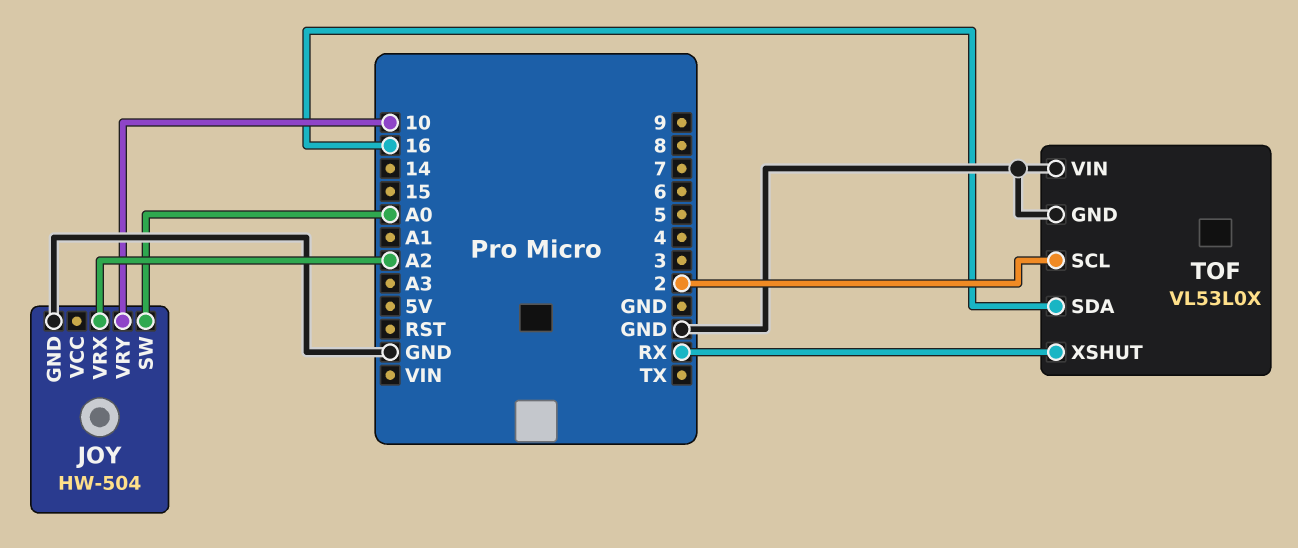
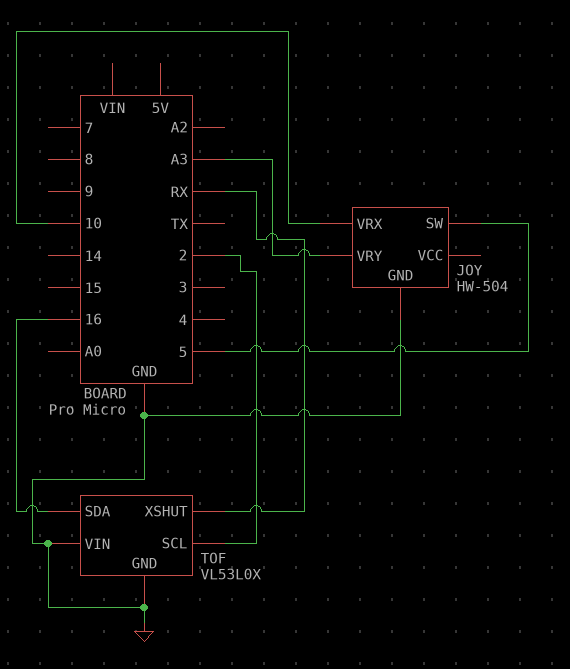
JOY pin SW: A0 -> 5
JOY pin VRX: A2 -> 10
JOY pin VRY: 10 -> A3

